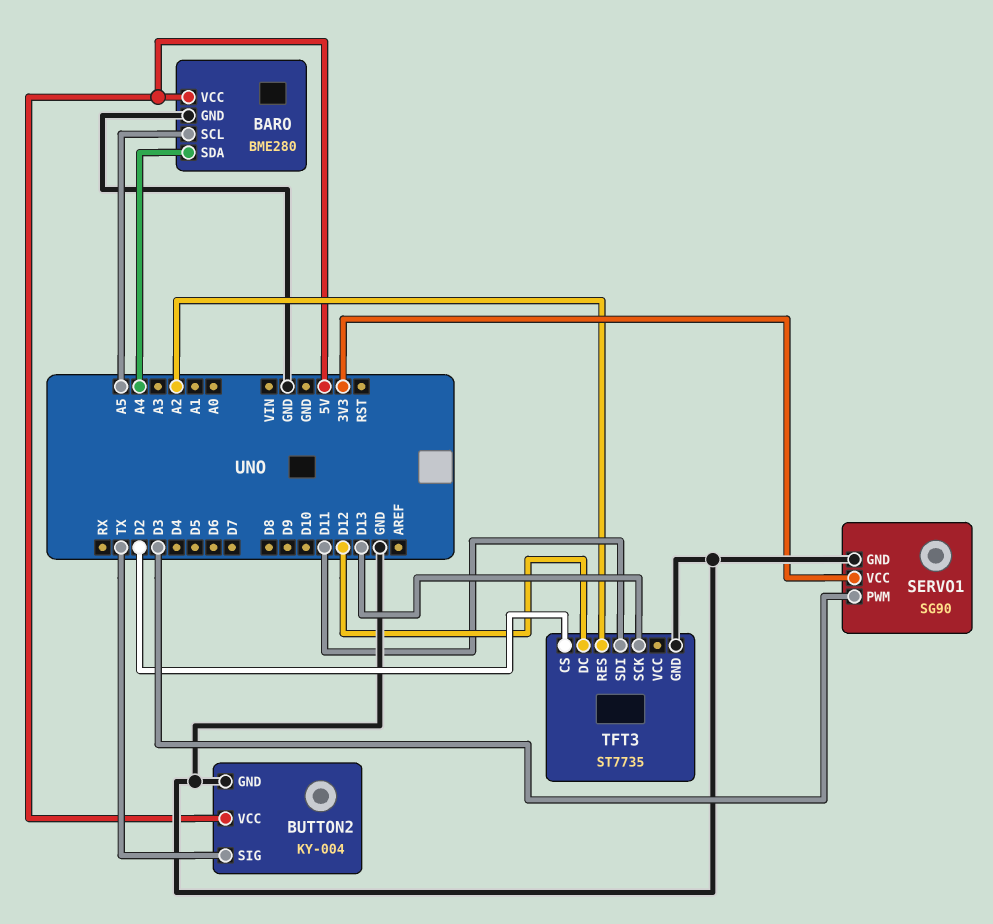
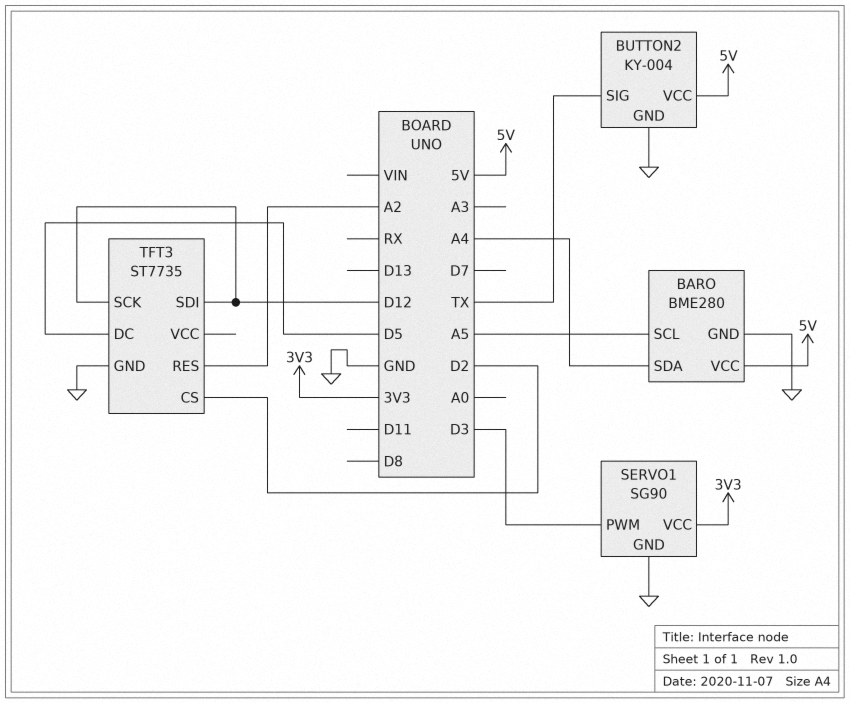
TFT3 pin DC: D12 -> D5
TFT3 pin SCK: D13 -> D12
TFT3 pin SDI: D11 -> D12

